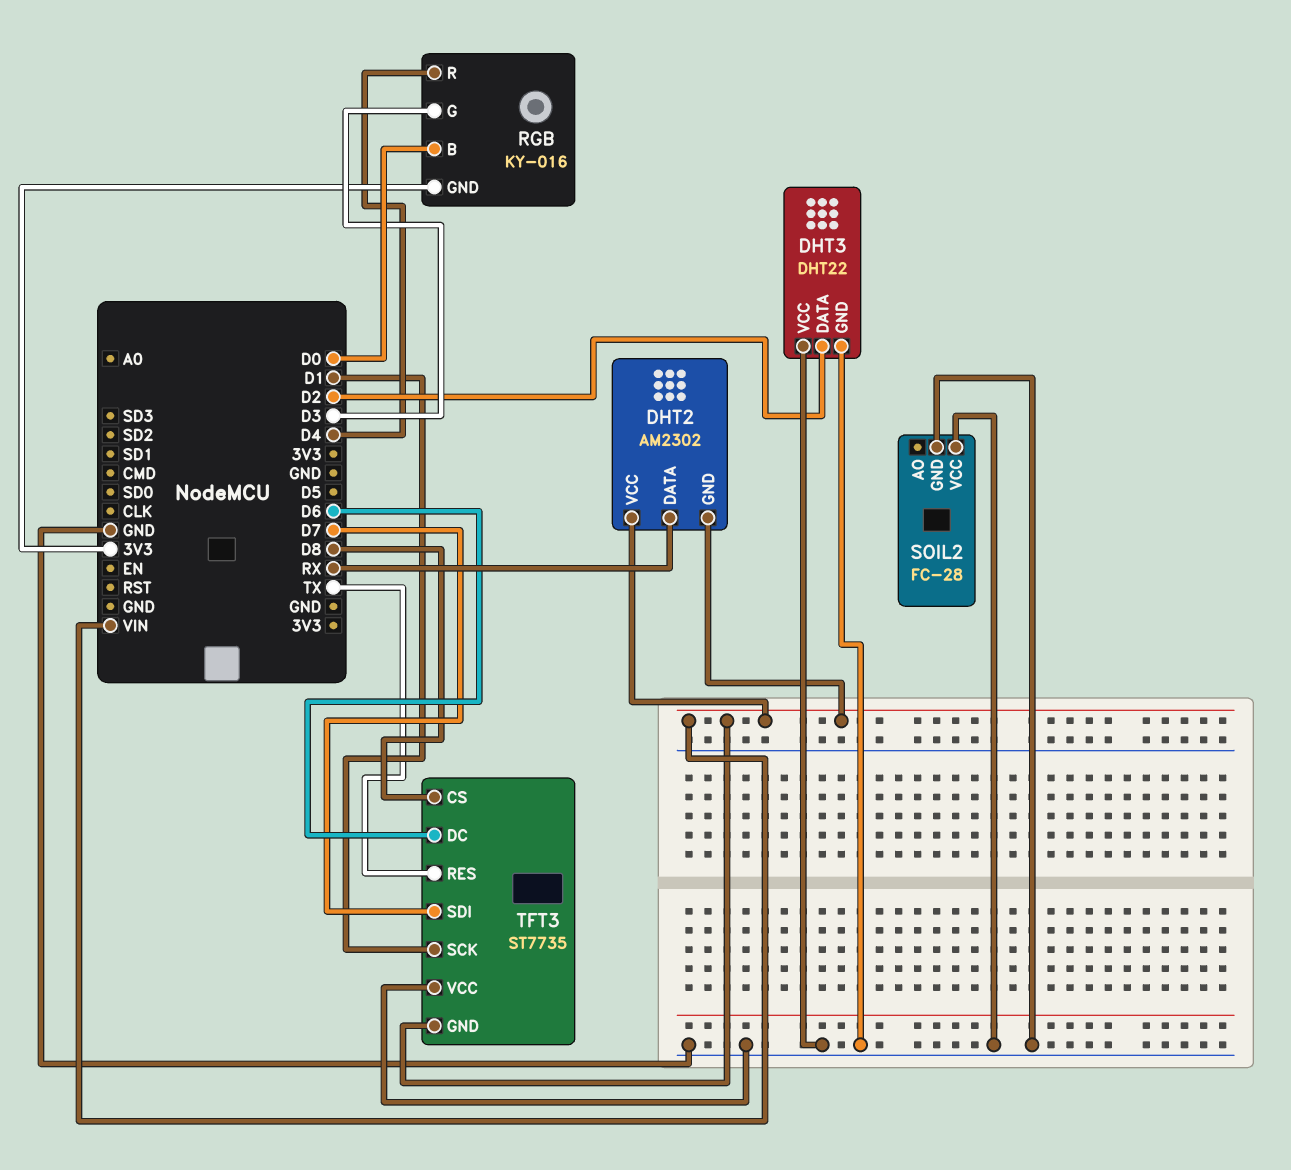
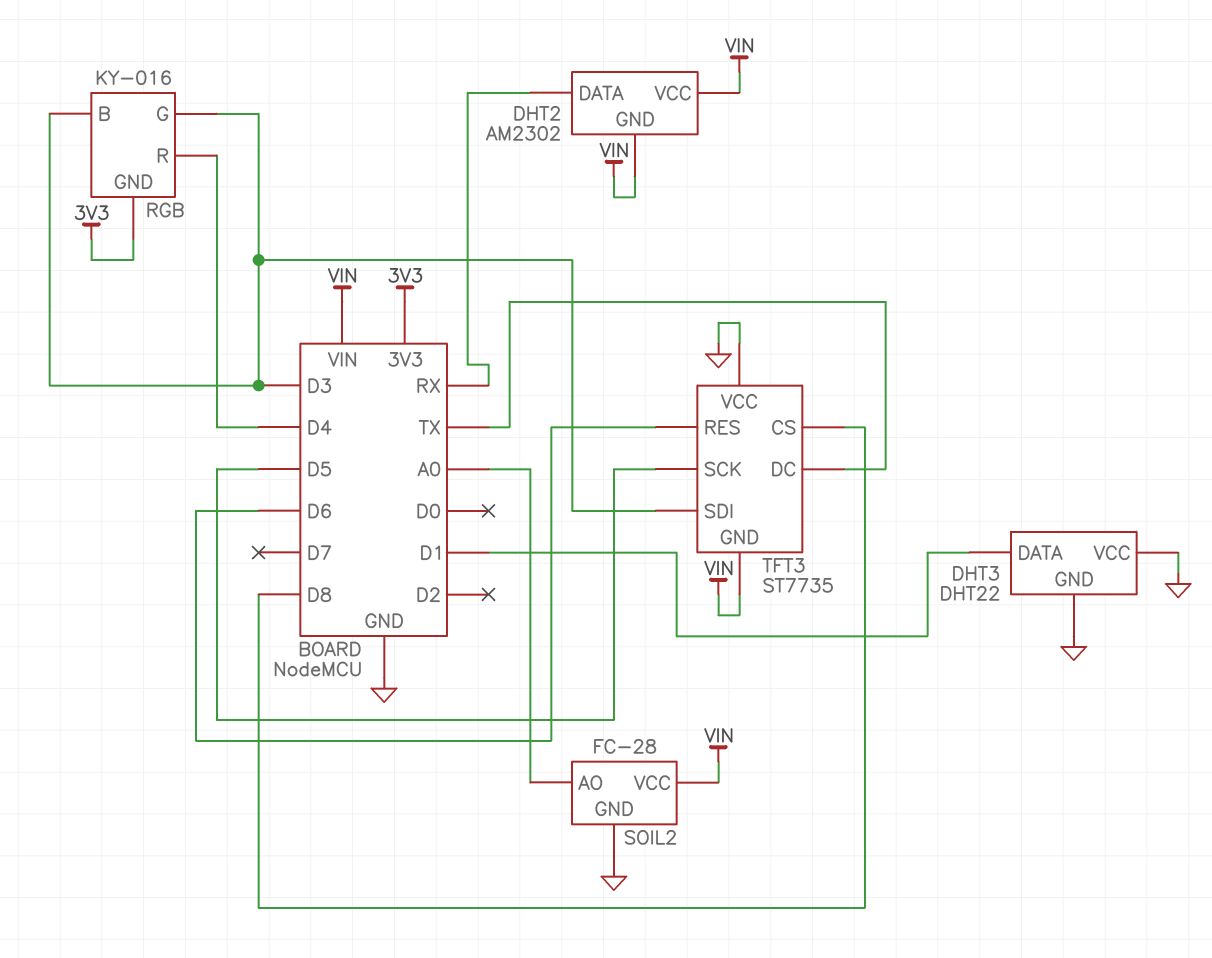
DHT3 pin DATA: D2 -> D1
RGB pin B: D0 -> D3
SOIL2 pin AO: none -> A0
SOIL2 pin VCC: GND -> VIN
TFT3 pin DC: D6 -> TX
TFT3 pin RES: TX -> D6
TFT3 pin SCK: D1 -> D5
TFT3 pin SDI: D7 -> D3

